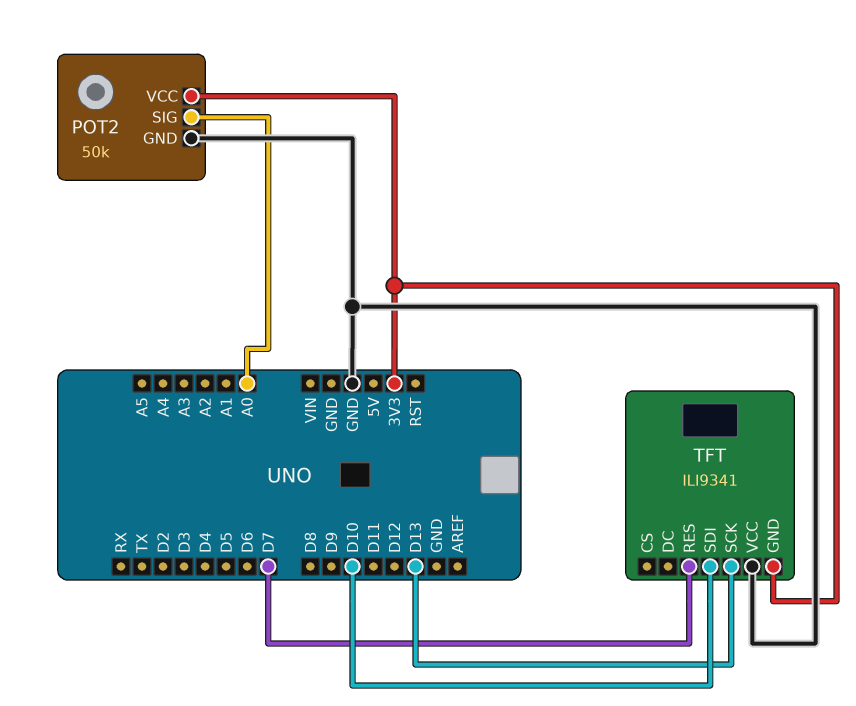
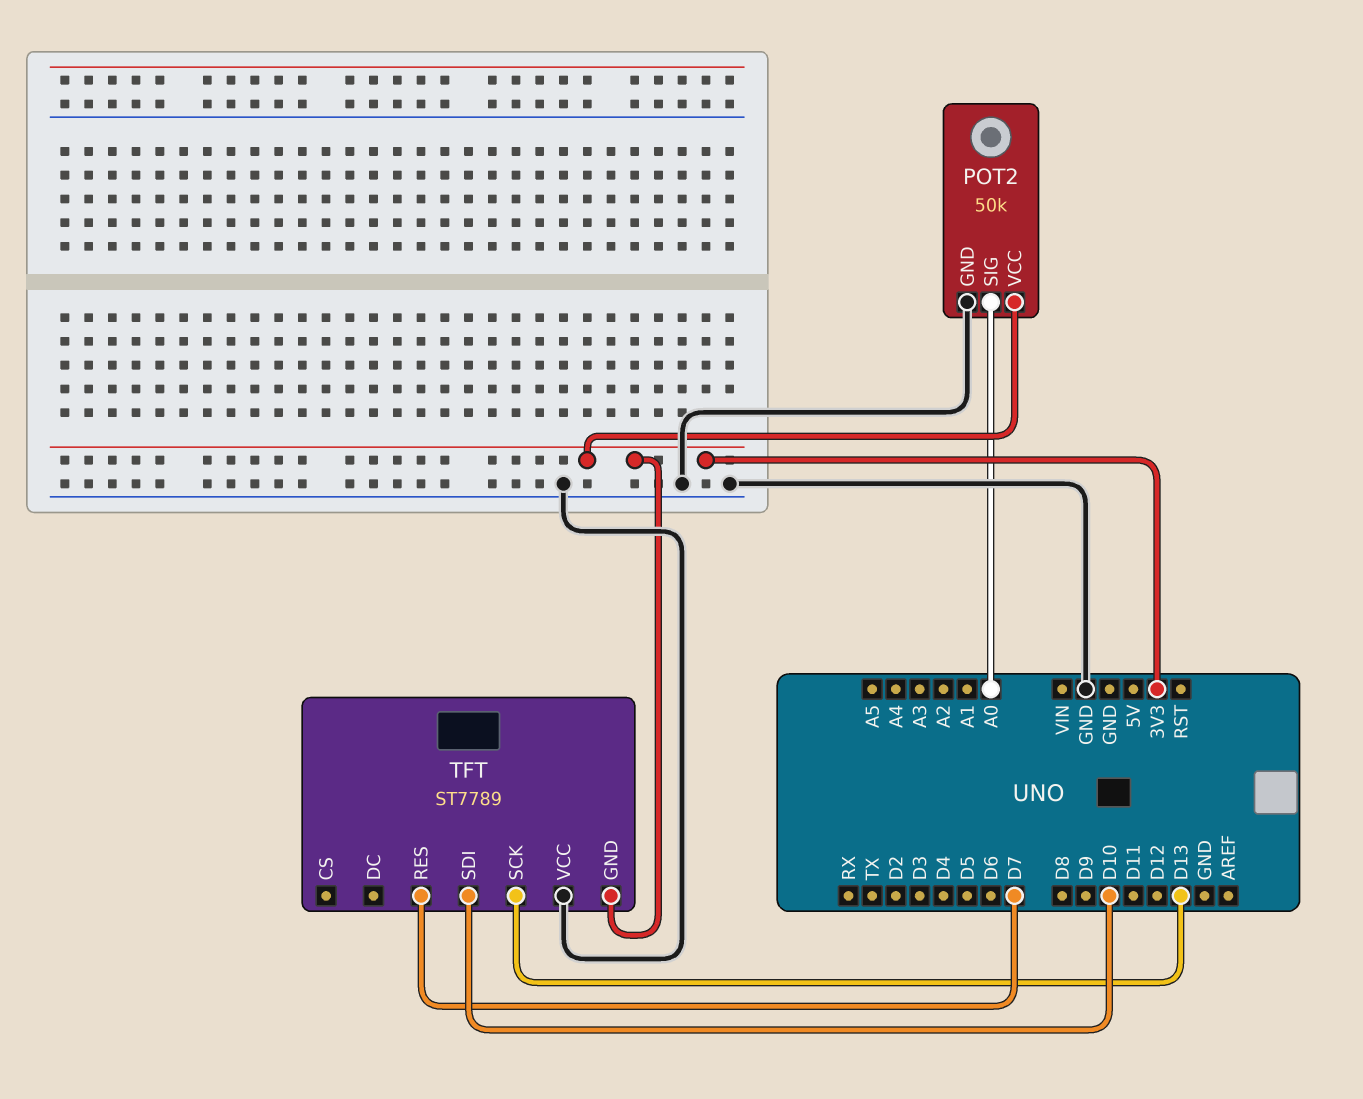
TFT: ILI9341 -> ST7789

